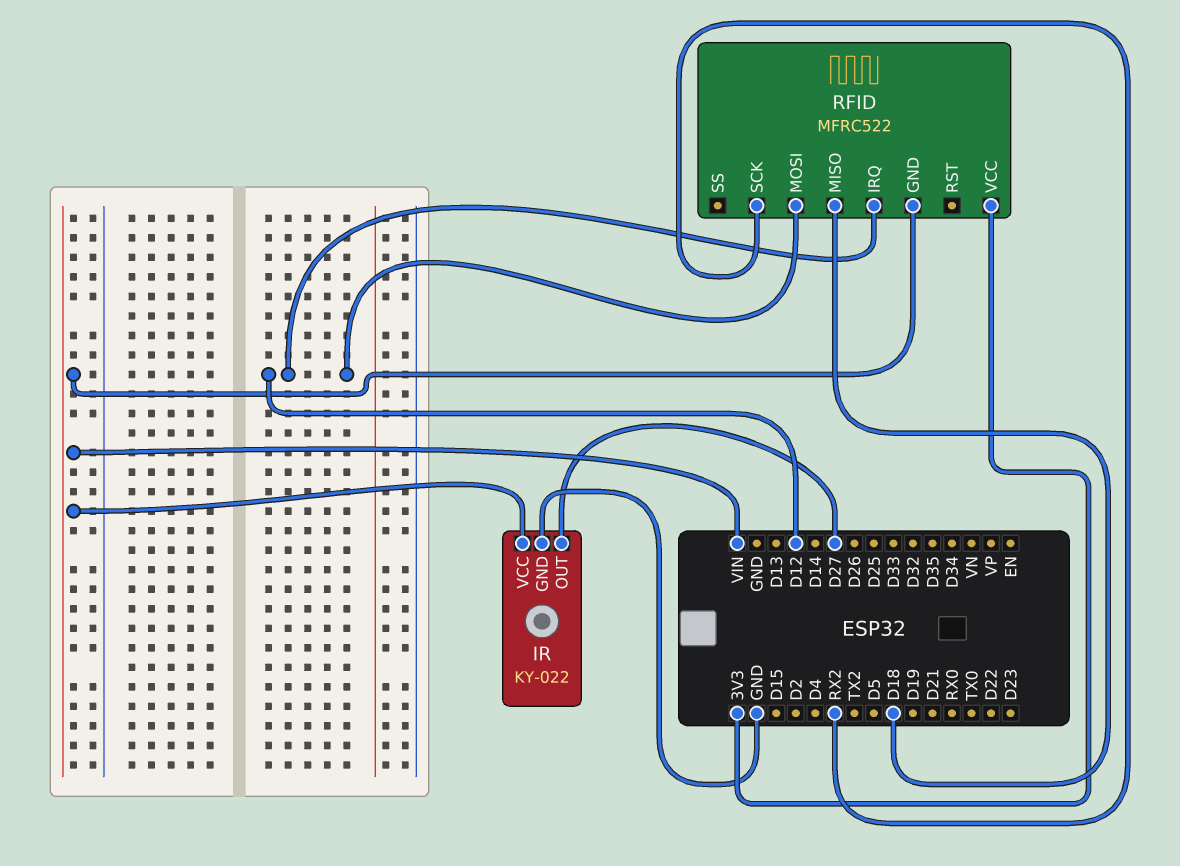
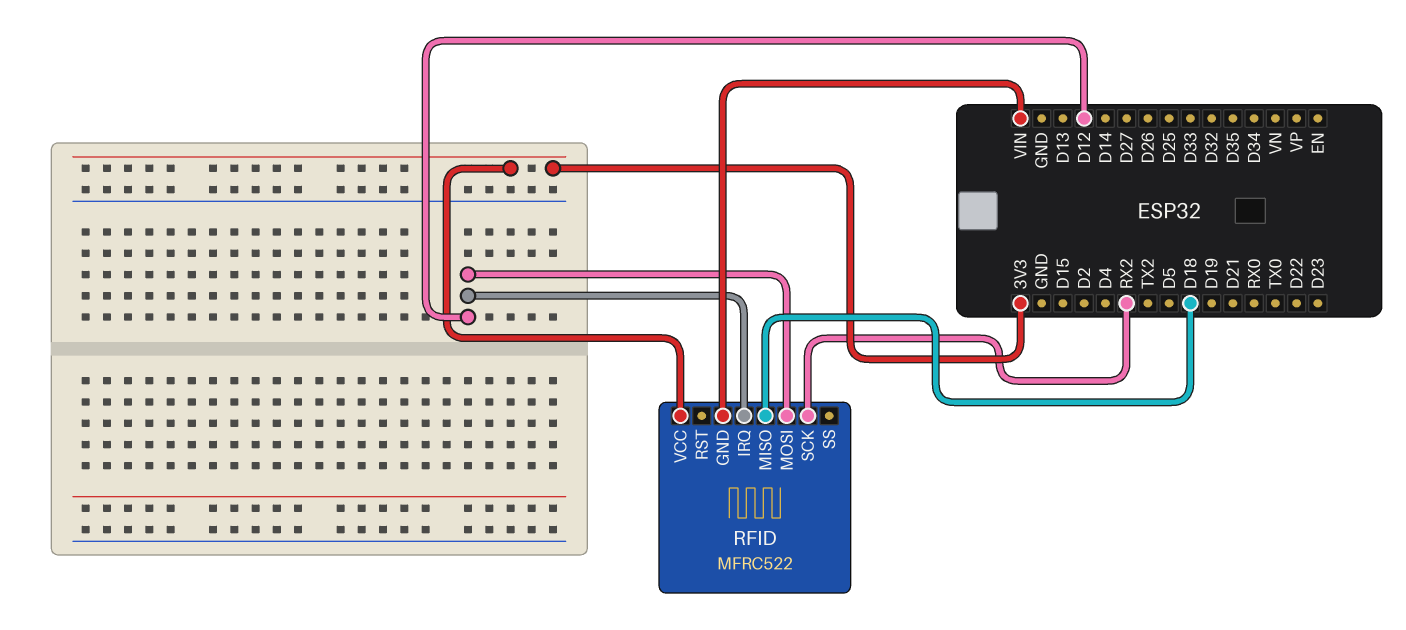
IR: KY-022 -> none
IR pin GND: GND -> none
IR pin OUT: D27 -> none
IR pin VCC: VIN -> none

